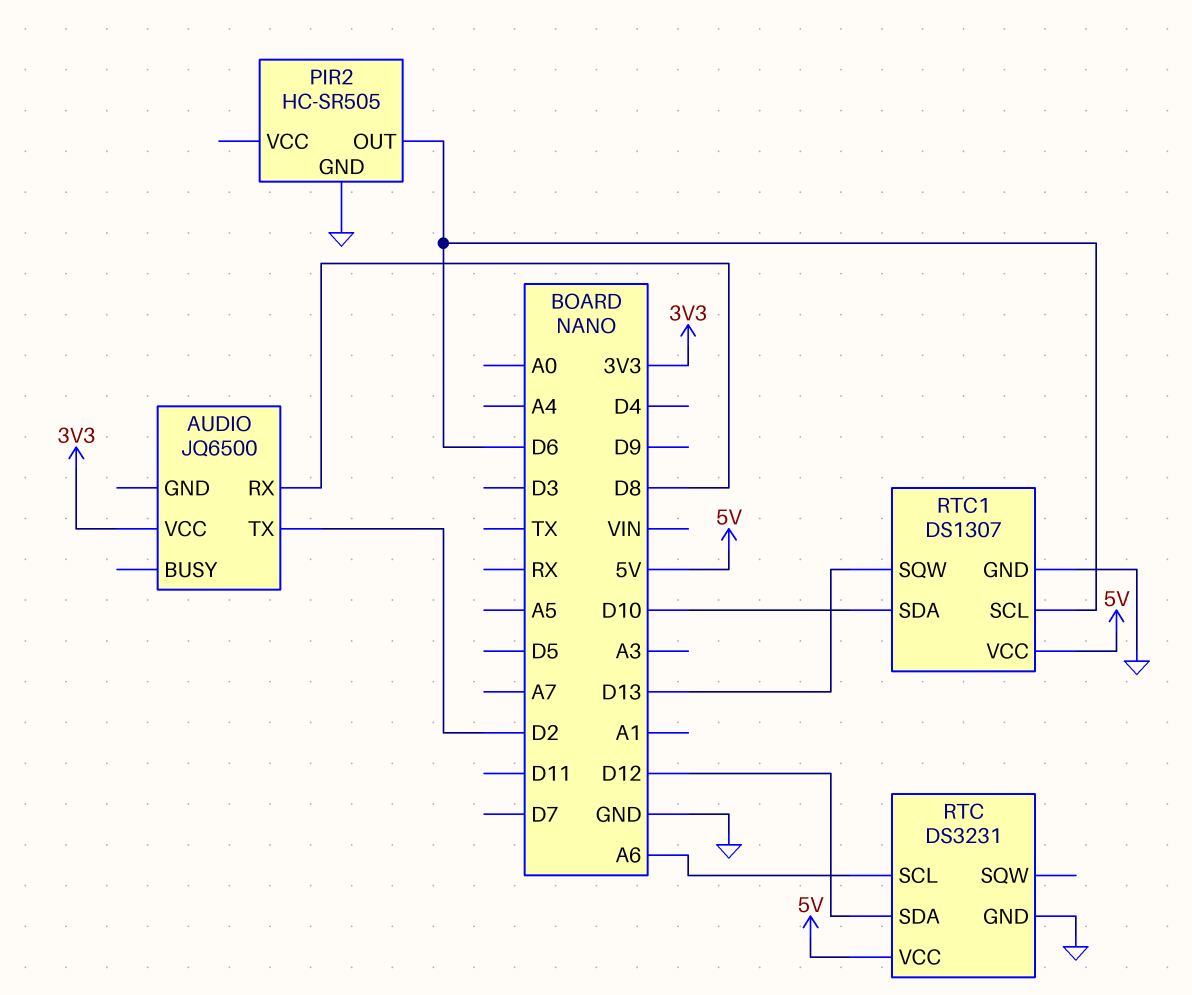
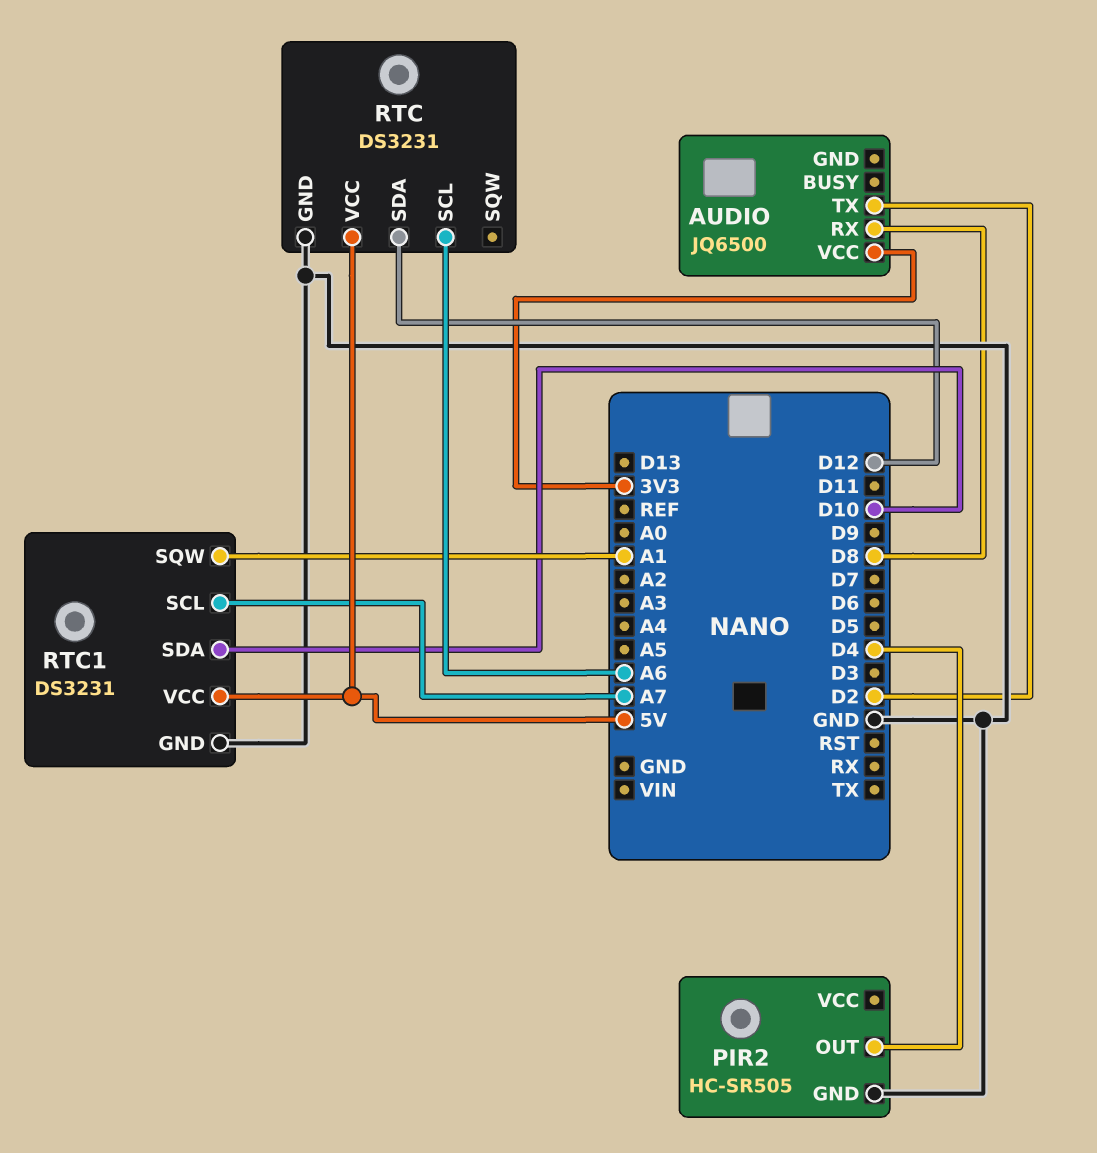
PIR2 pin OUT: D6 -> D4
RTC1: DS1307 -> DS3231
RTC1 pin SCL: D6 -> A7
RTC1 pin SQW: D13 -> A1

